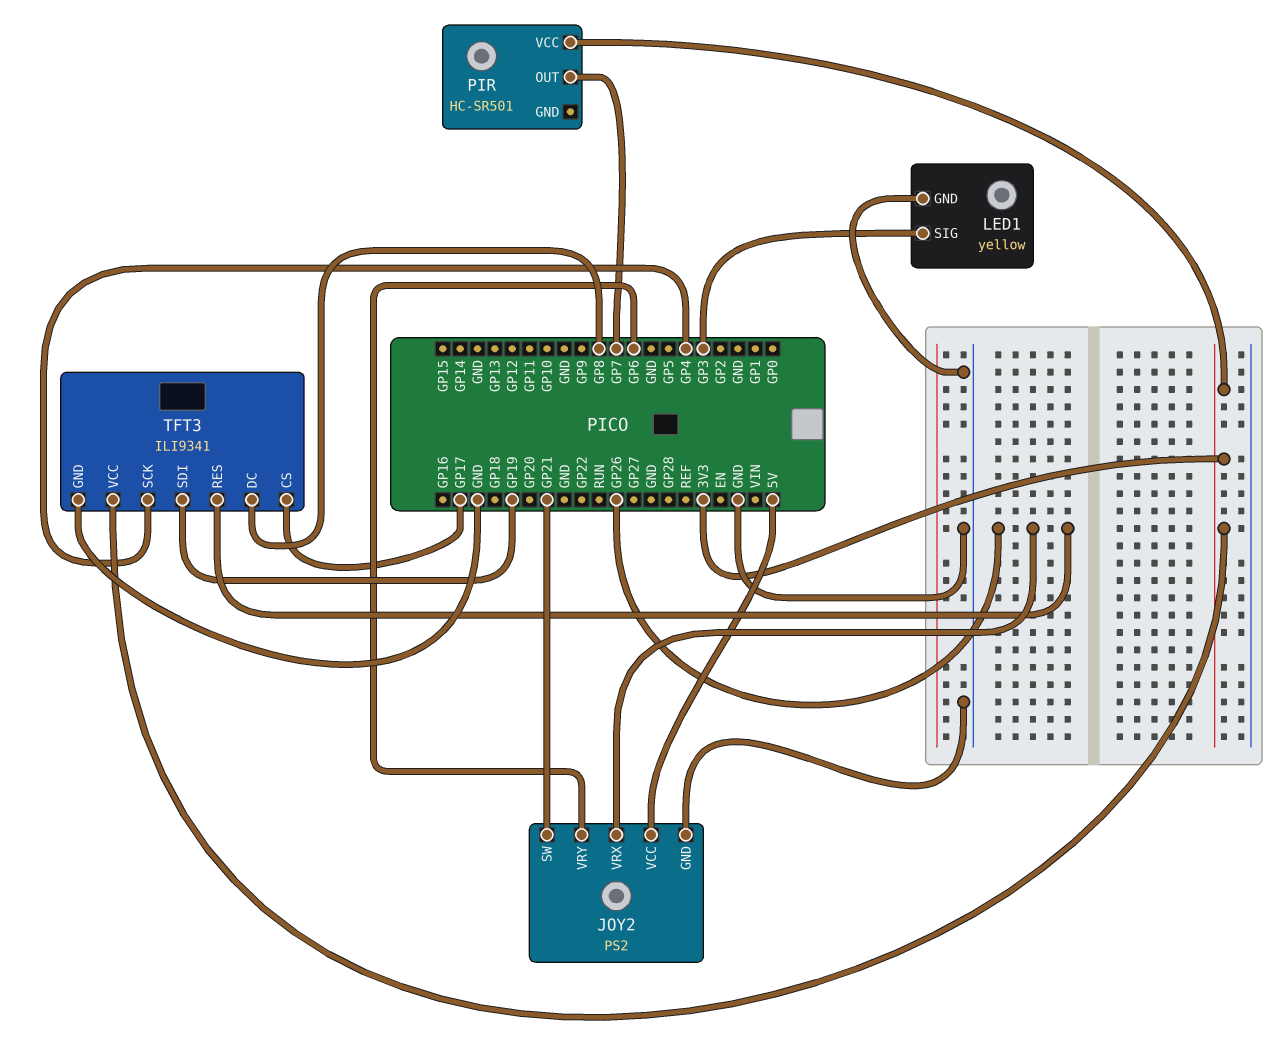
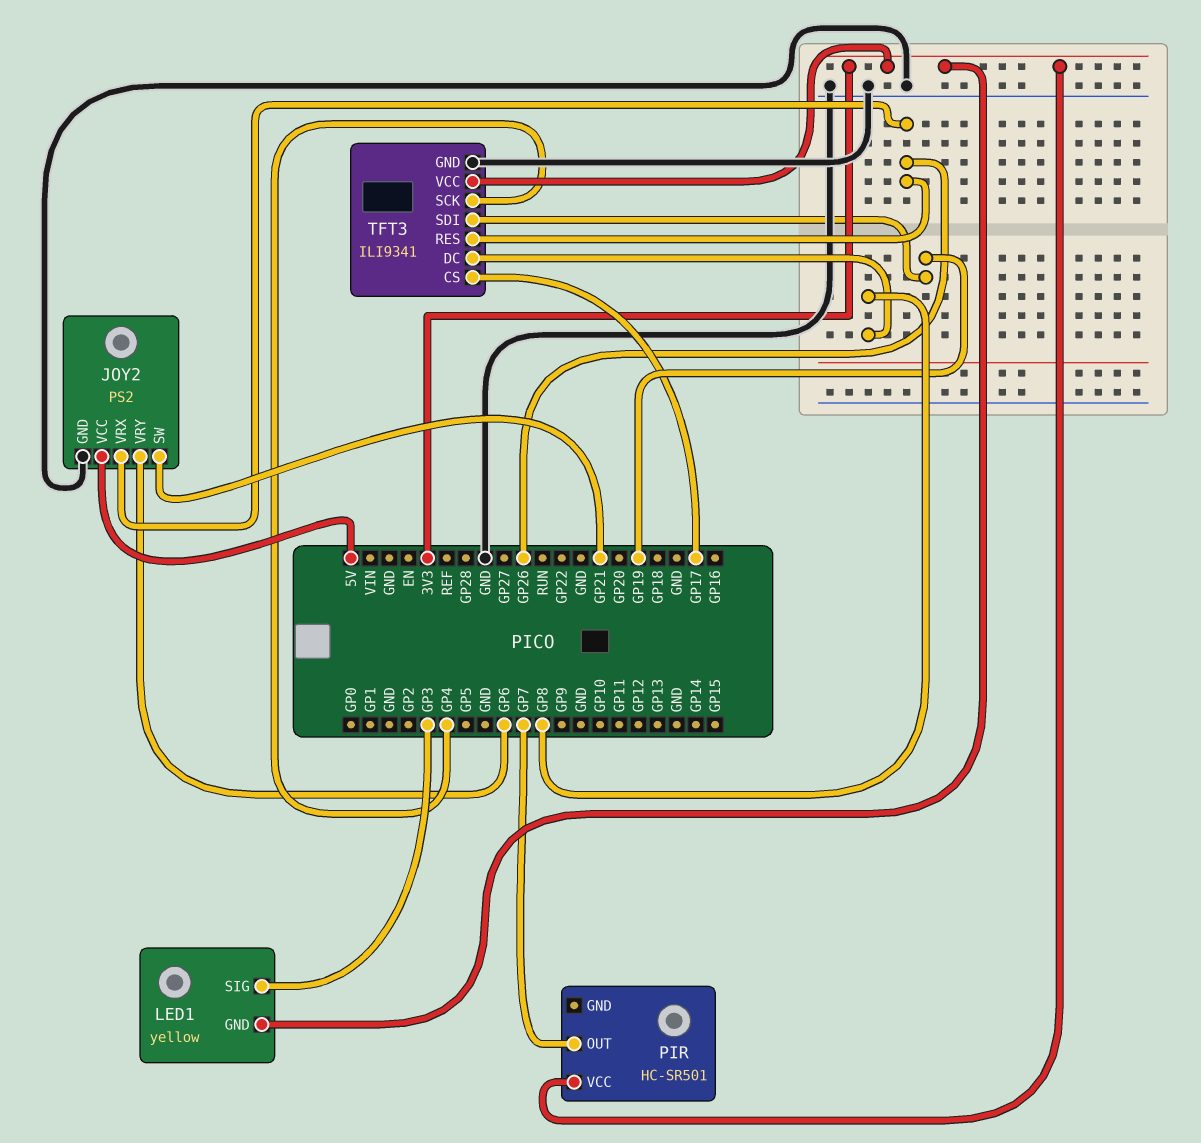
LED1 pin GND: GND -> 3V3

